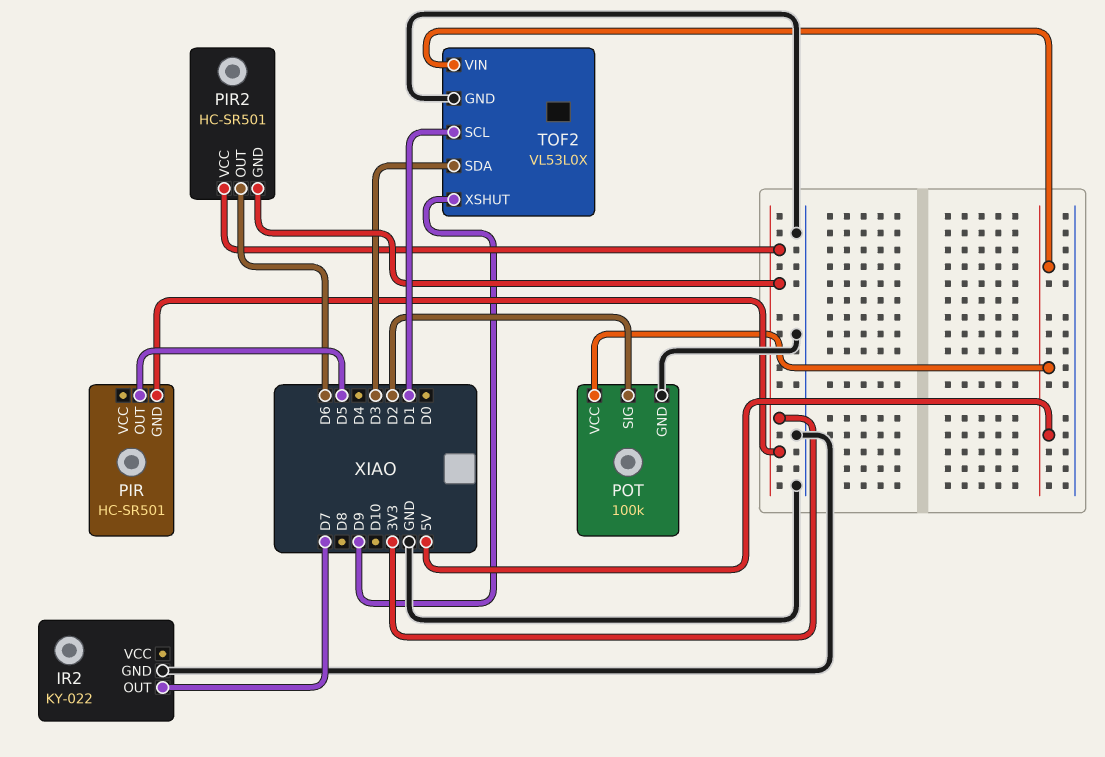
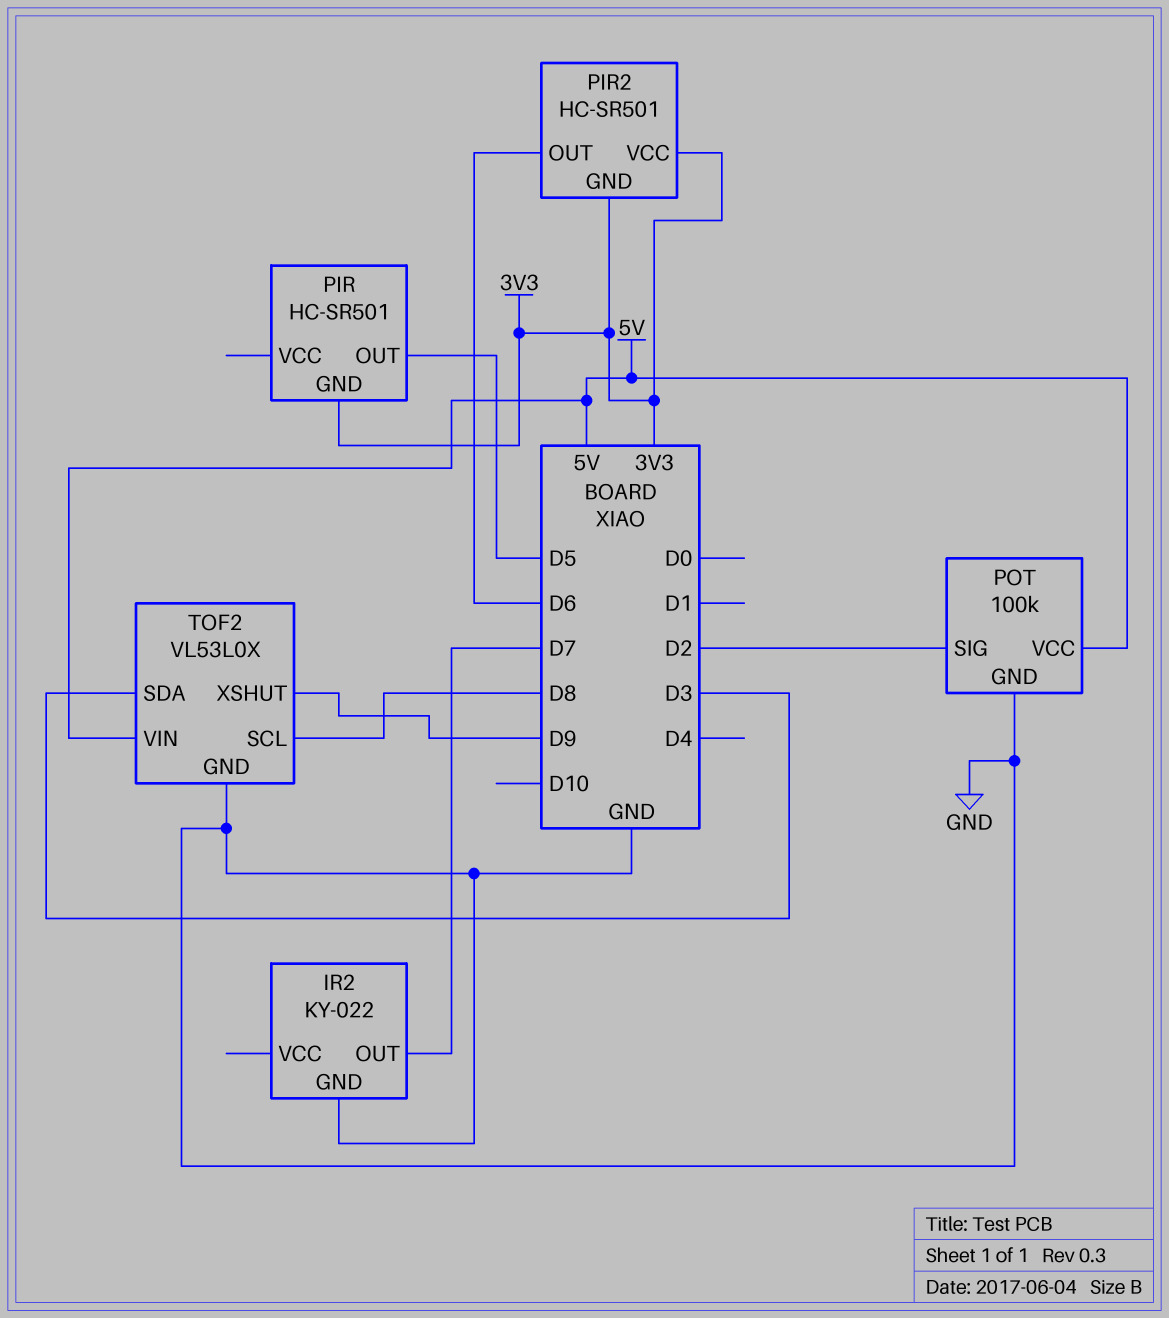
TOF2 pin SCL: D1 -> D8

